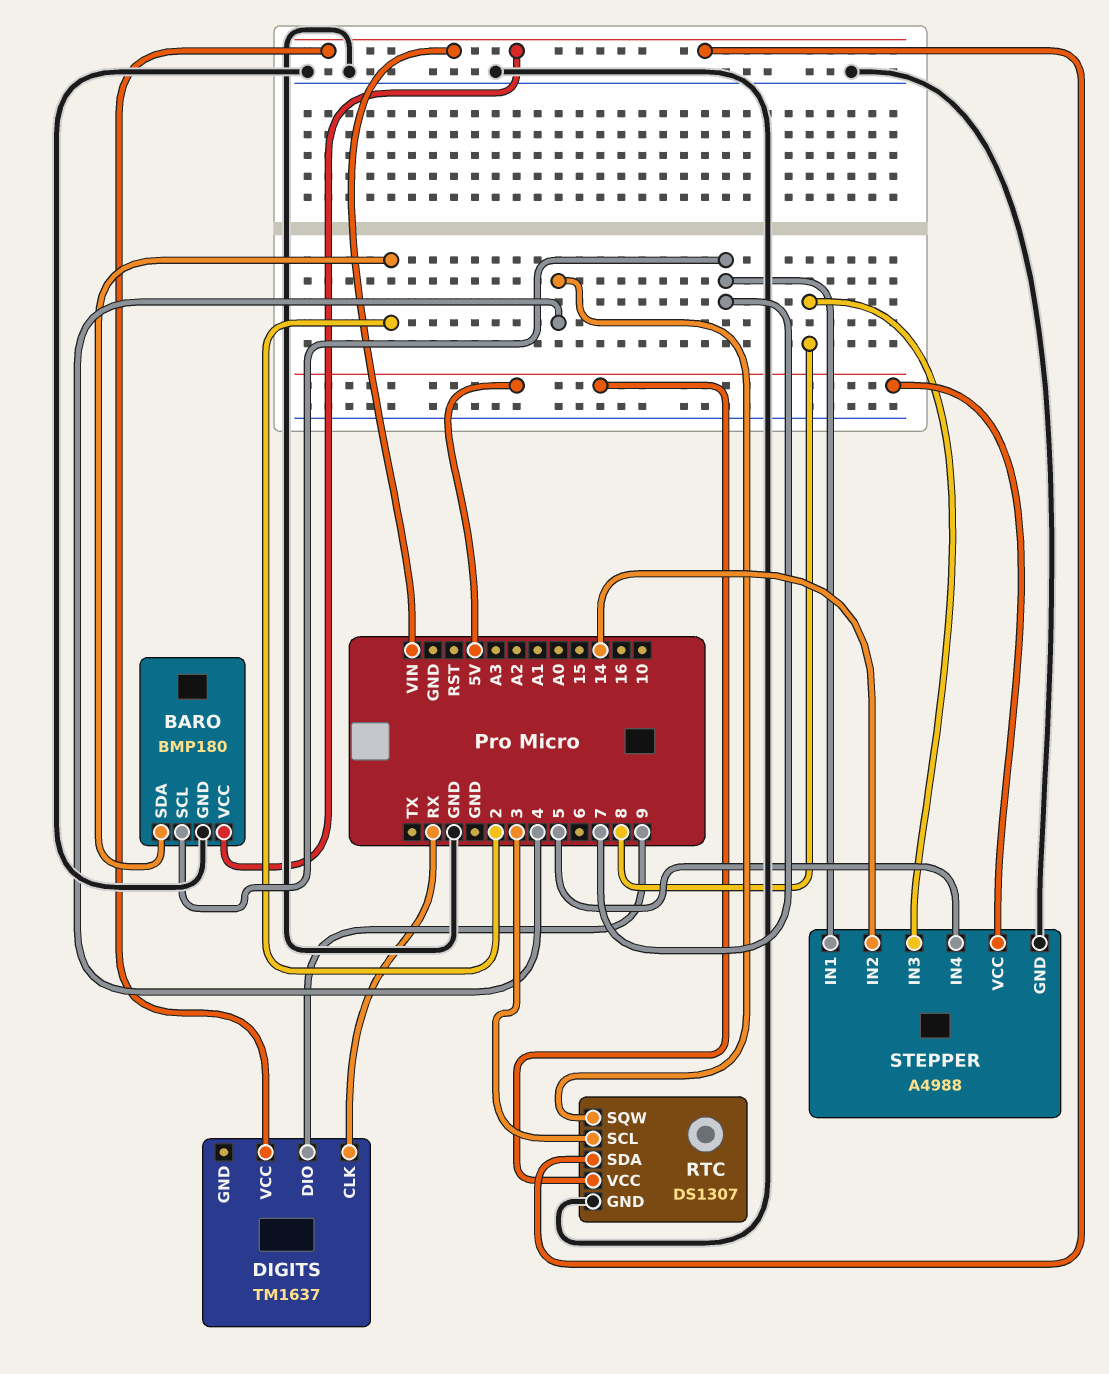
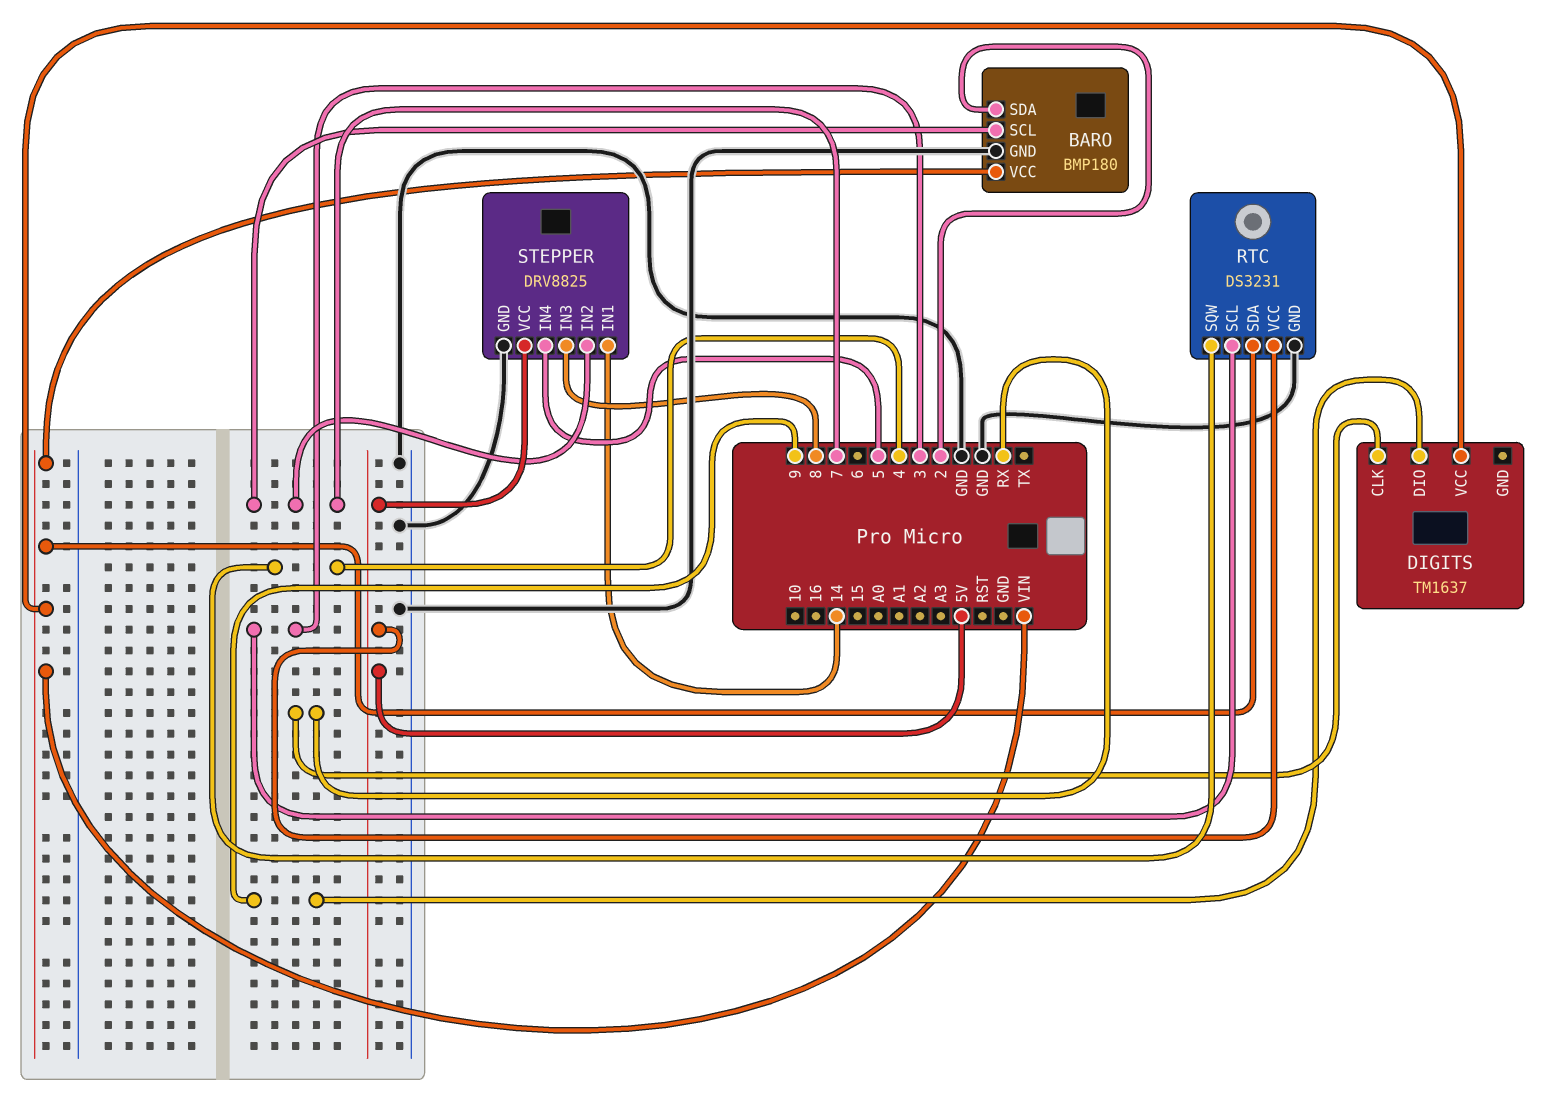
RTC: DS1307 -> DS3231
STEPPER: A4988 -> DRV8825
STEPPER pin IN1: 7 -> 14
STEPPER pin IN2: 14 -> 7

